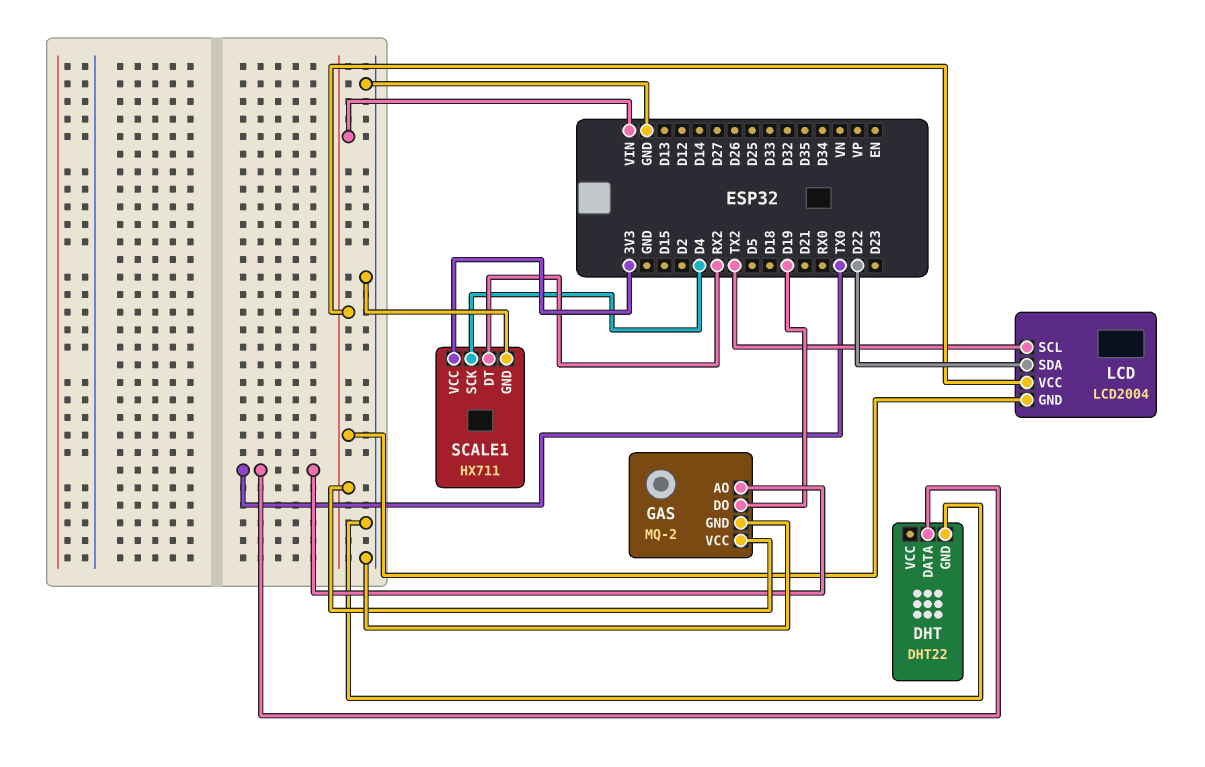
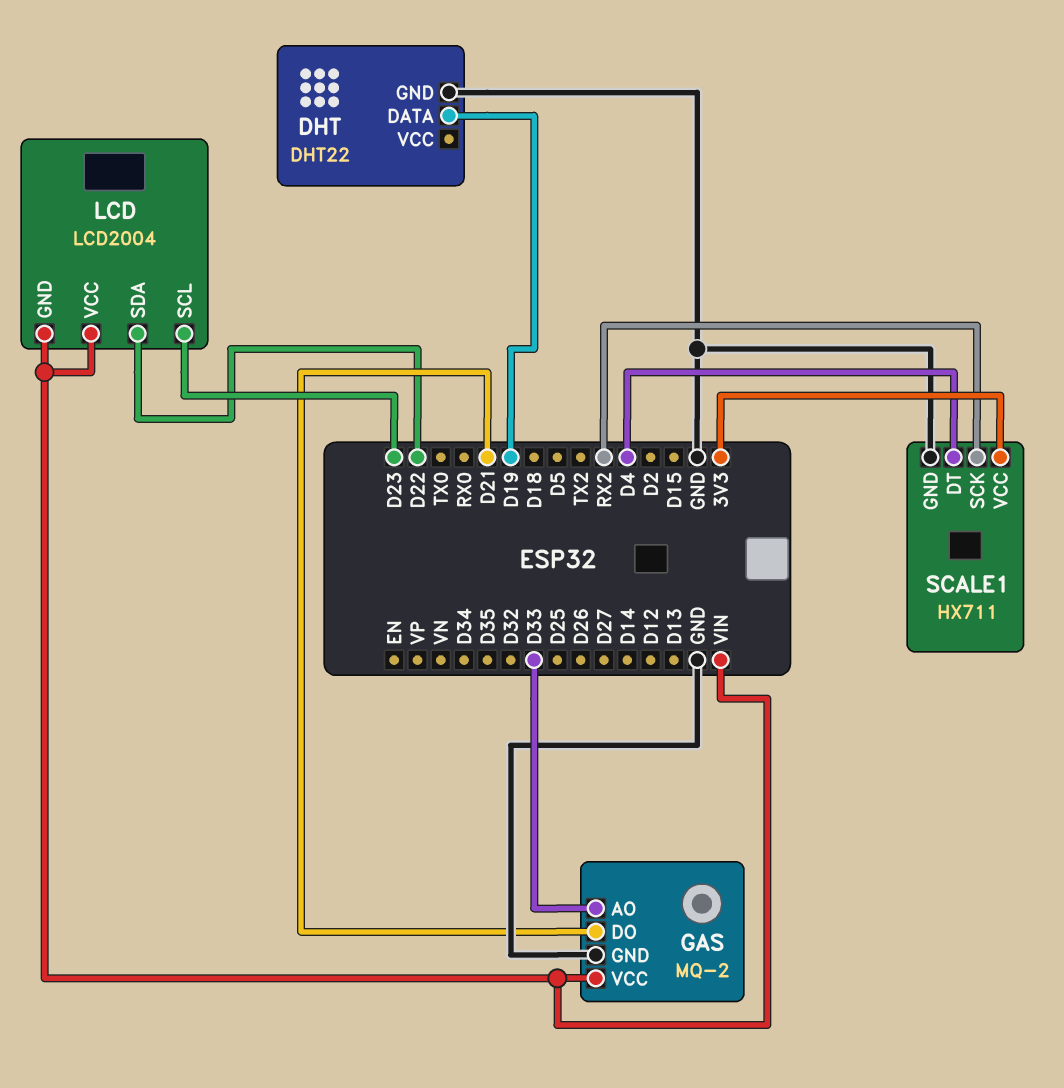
DHT pin DATA: TX0 -> D19
GAS pin AO: TX0 -> D33
GAS pin DO: D19 -> D21
LCD pin SCL: TX2 -> D23
SCALE1 pin DT: RX2 -> D4
SCALE1 pin SCK: D4 -> RX2

